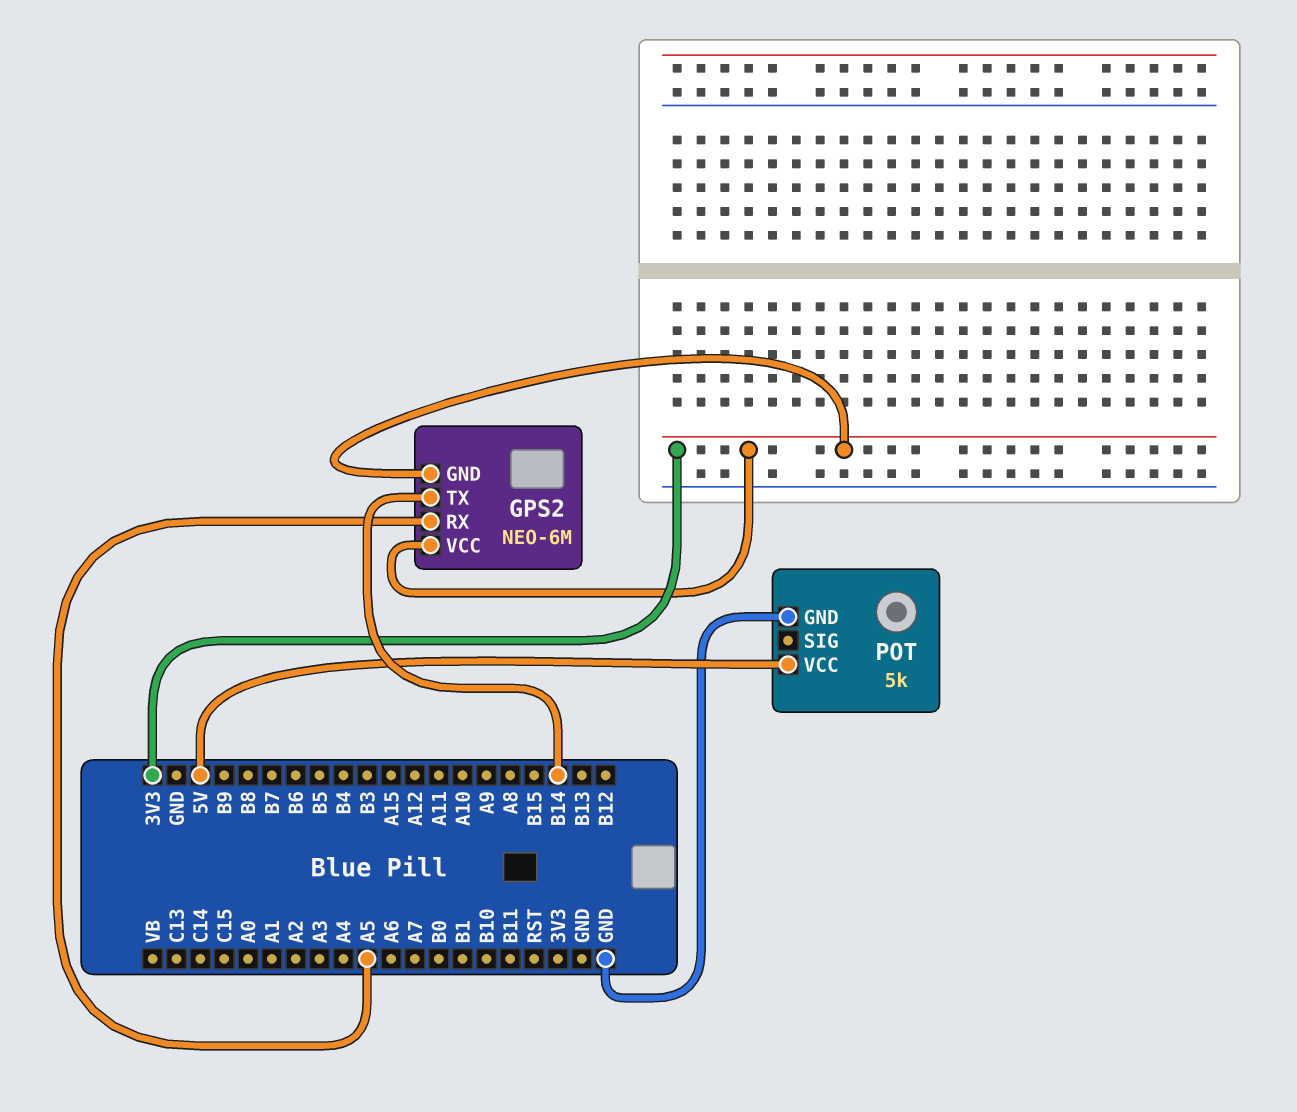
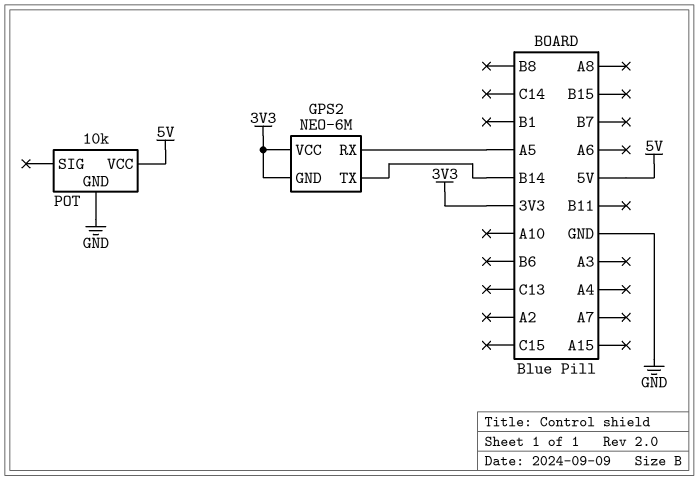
POT: 5k -> 10k

